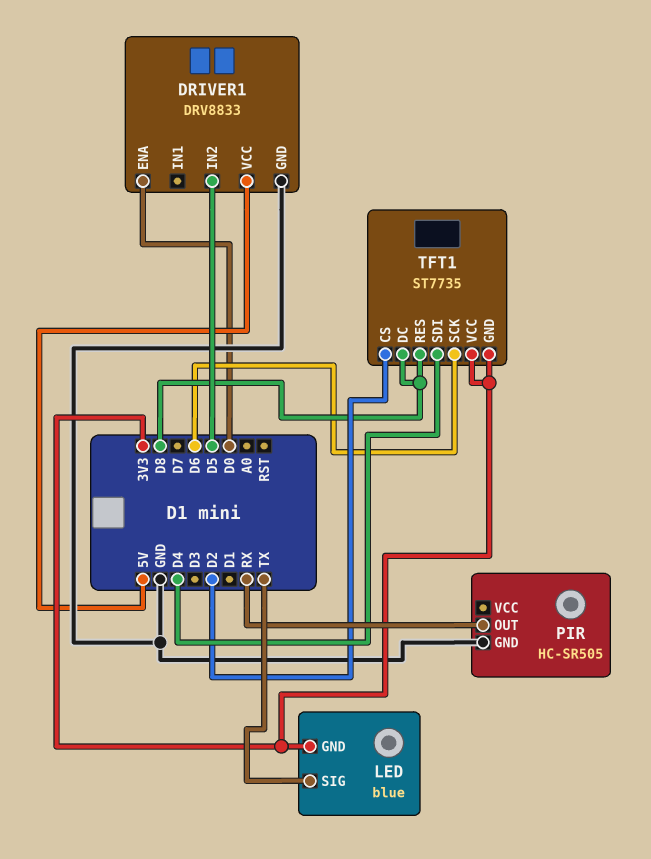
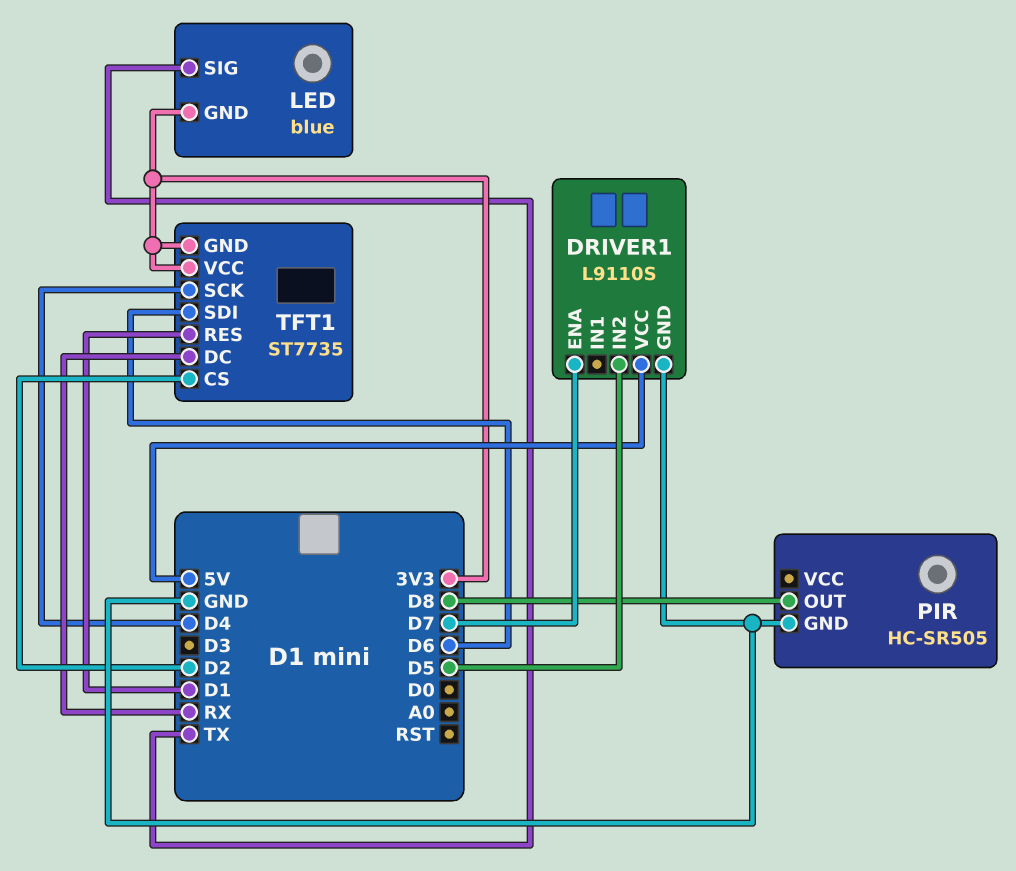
DRIVER1: DRV8833 -> L9110S
DRIVER1 pin ENA: D0 -> D7
PIR pin OUT: RX -> D8
TFT1 pin DC: D8 -> RX
TFT1 pin RES: D8 -> D1
TFT1 pin SCK: D6 -> D4
TFT1 pin SDI: D4 -> D6

